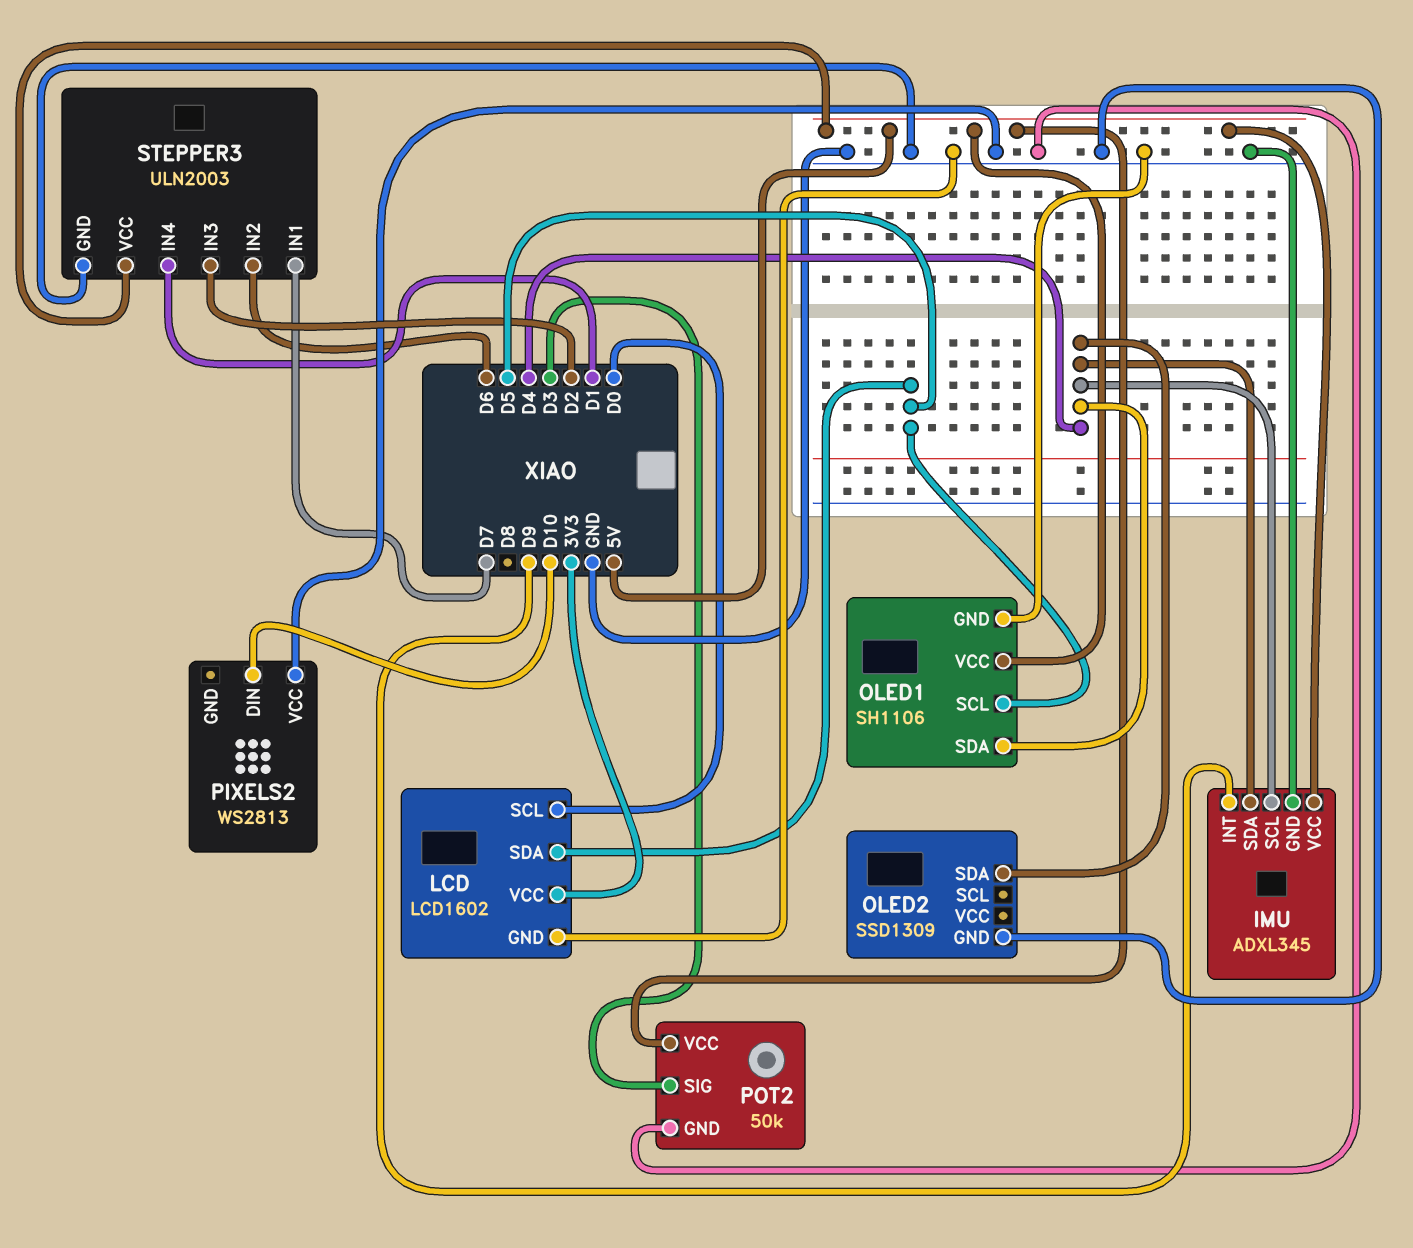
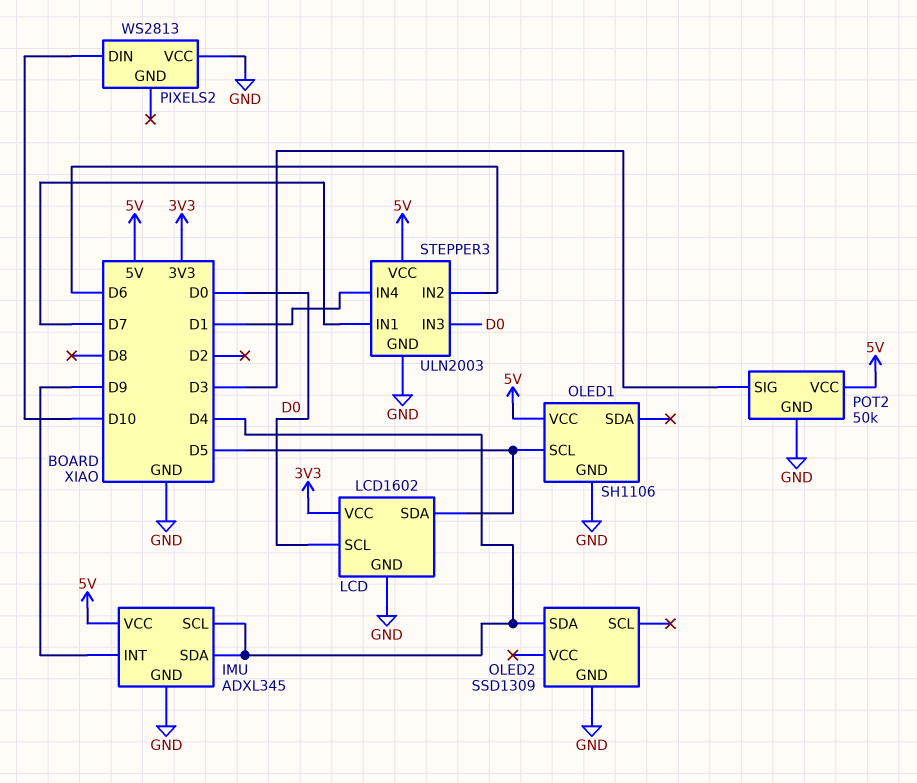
OLED1 pin SDA: D4 -> none
STEPPER3 pin IN3: D2 -> D0

